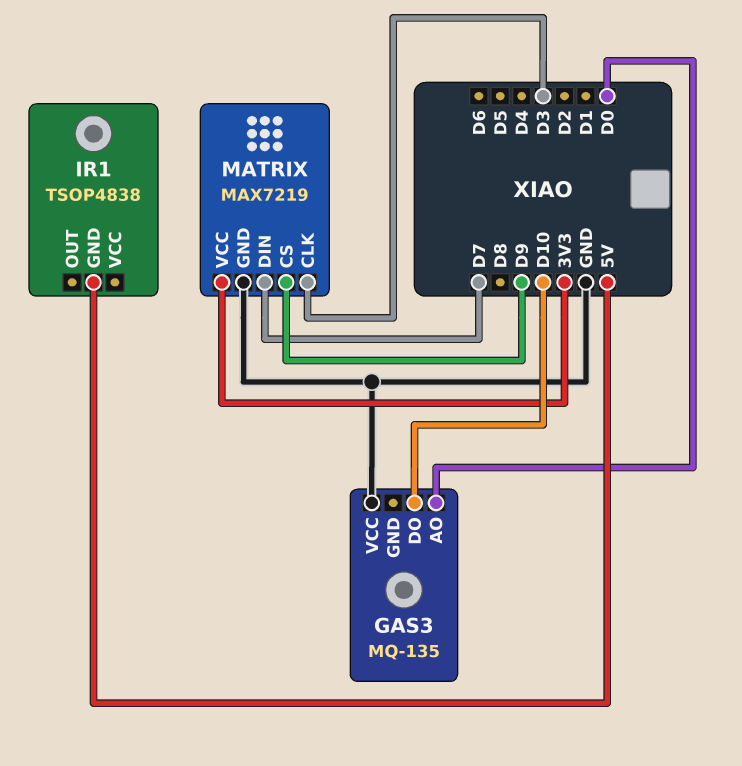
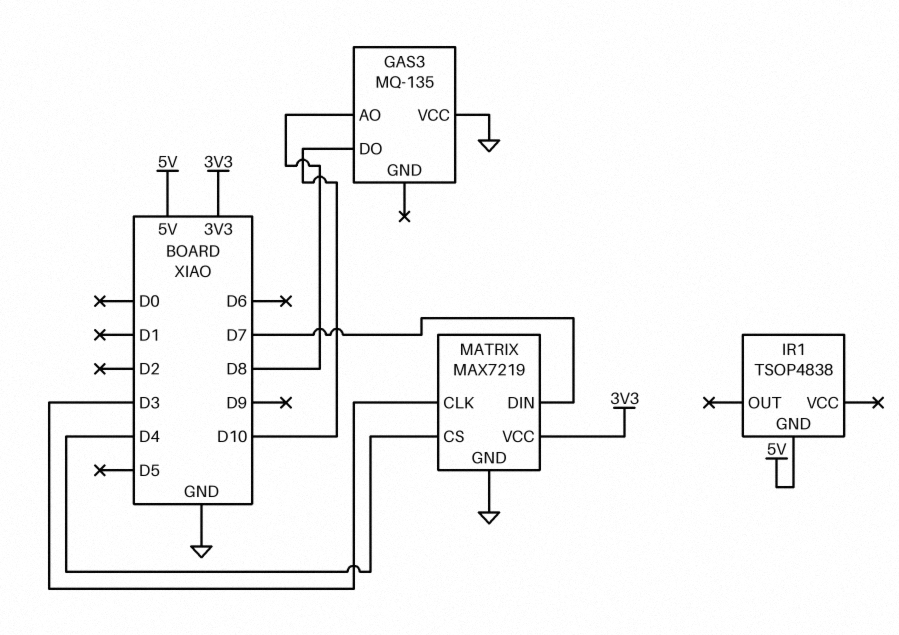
GAS3 pin AO: D0 -> D8
MATRIX pin CS: D9 -> D4

